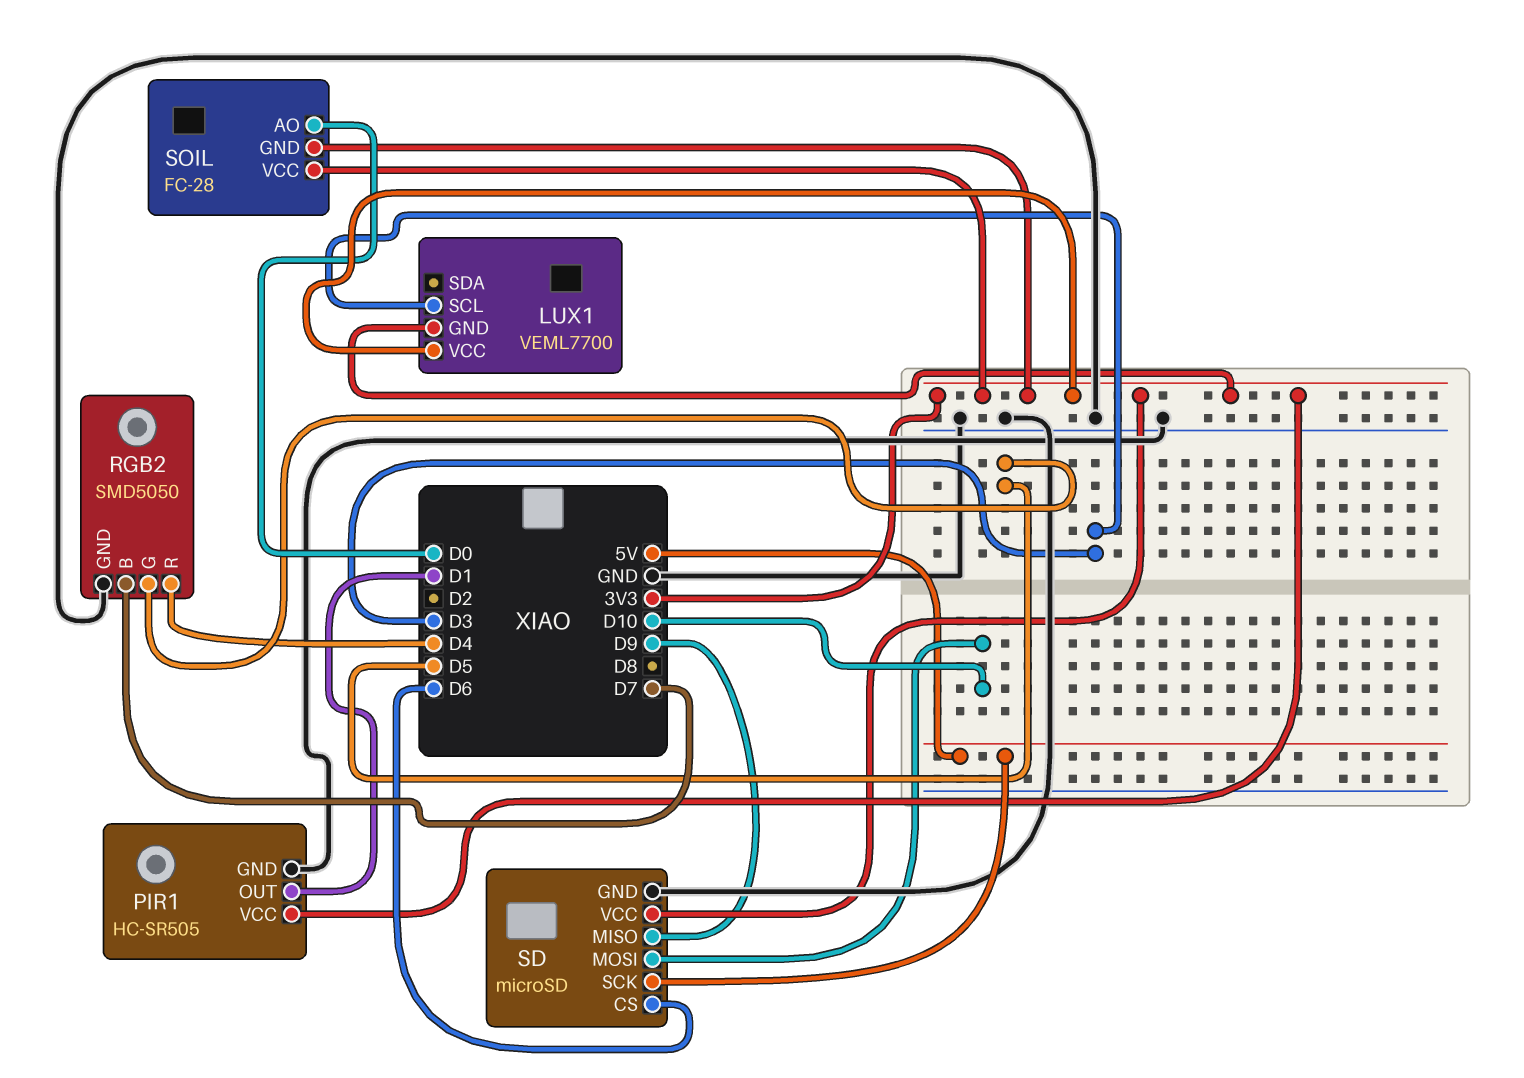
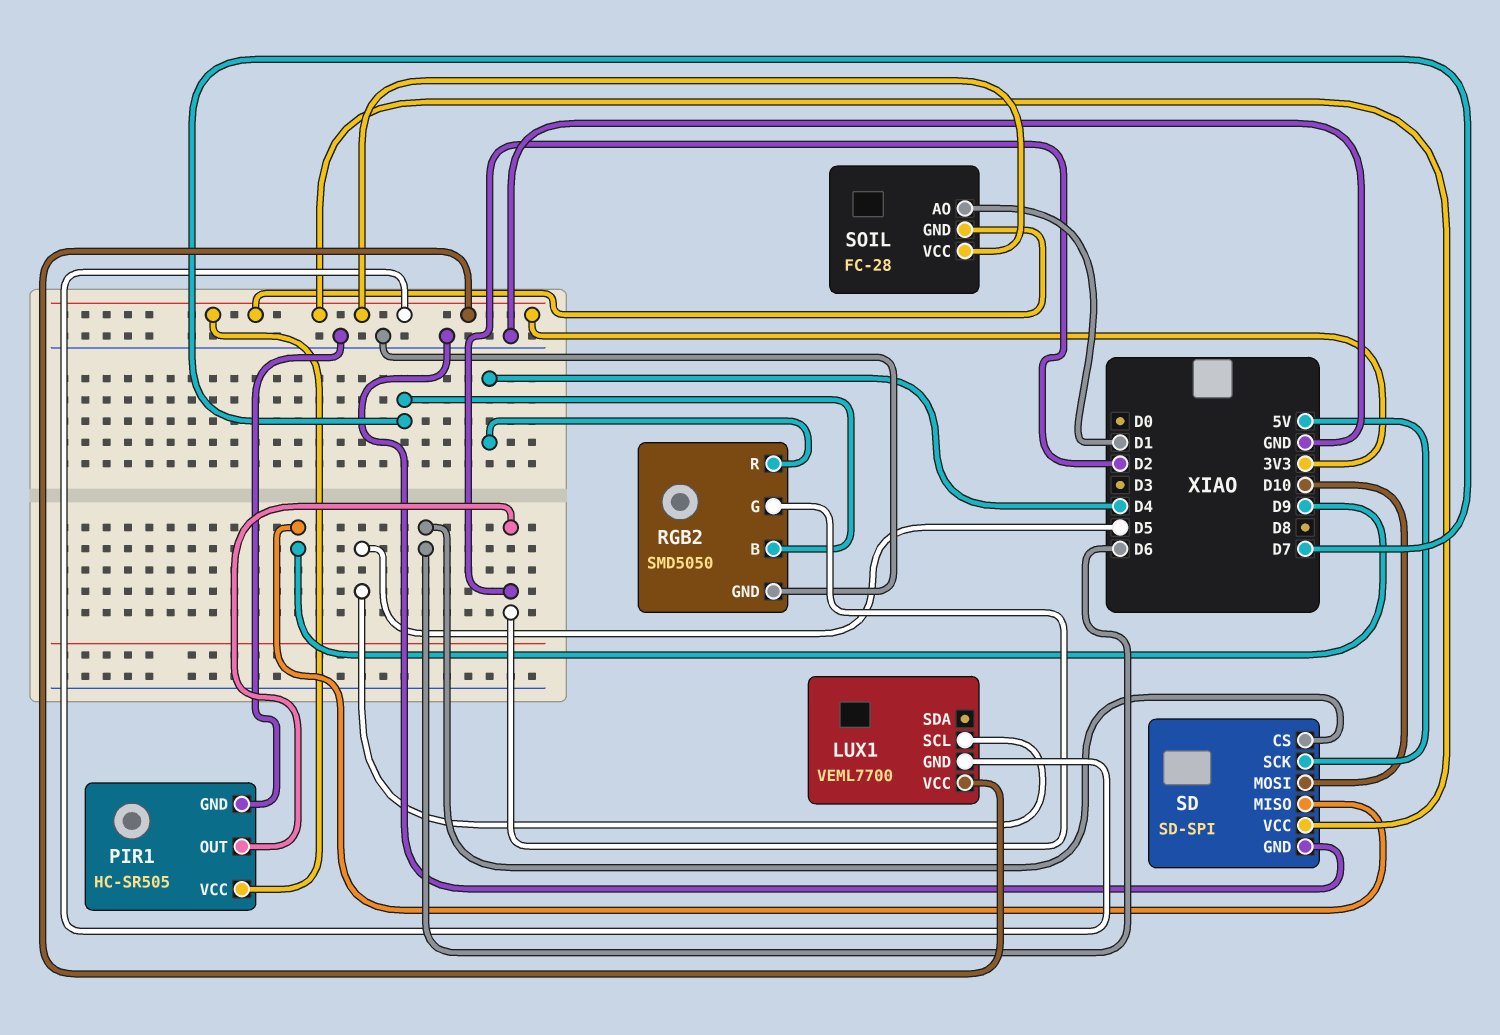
LUX1 pin SCL: D3 -> D5
PIR1 pin OUT: D1 -> D2
RGB2 pin G: D5 -> D2
SD: microSD -> SD-SPI
SOIL pin AO: D0 -> D1

